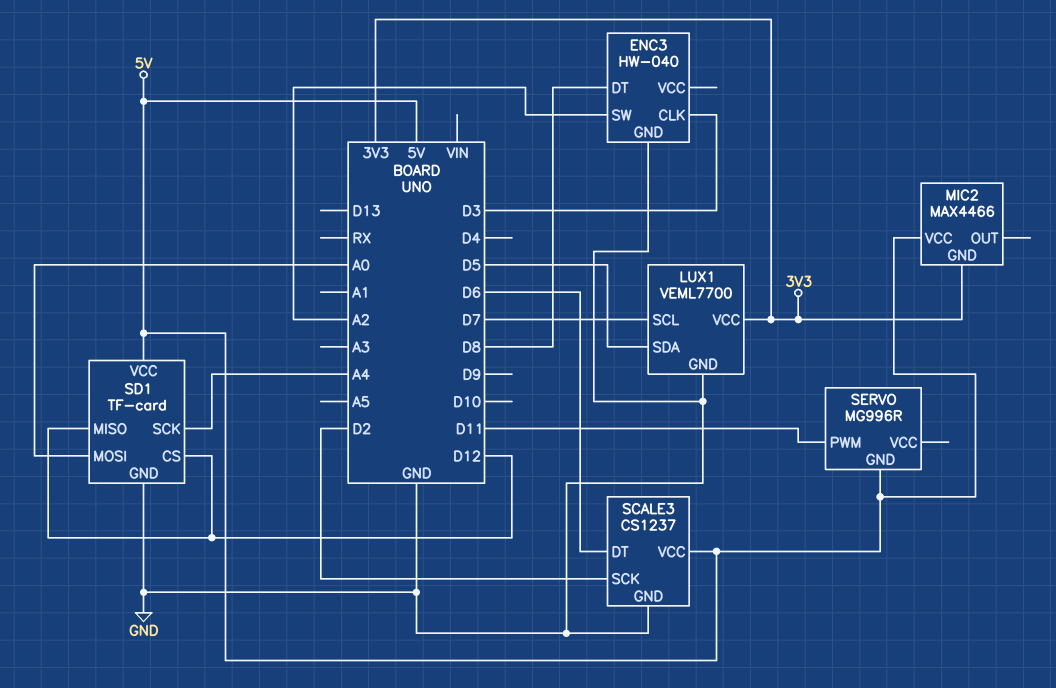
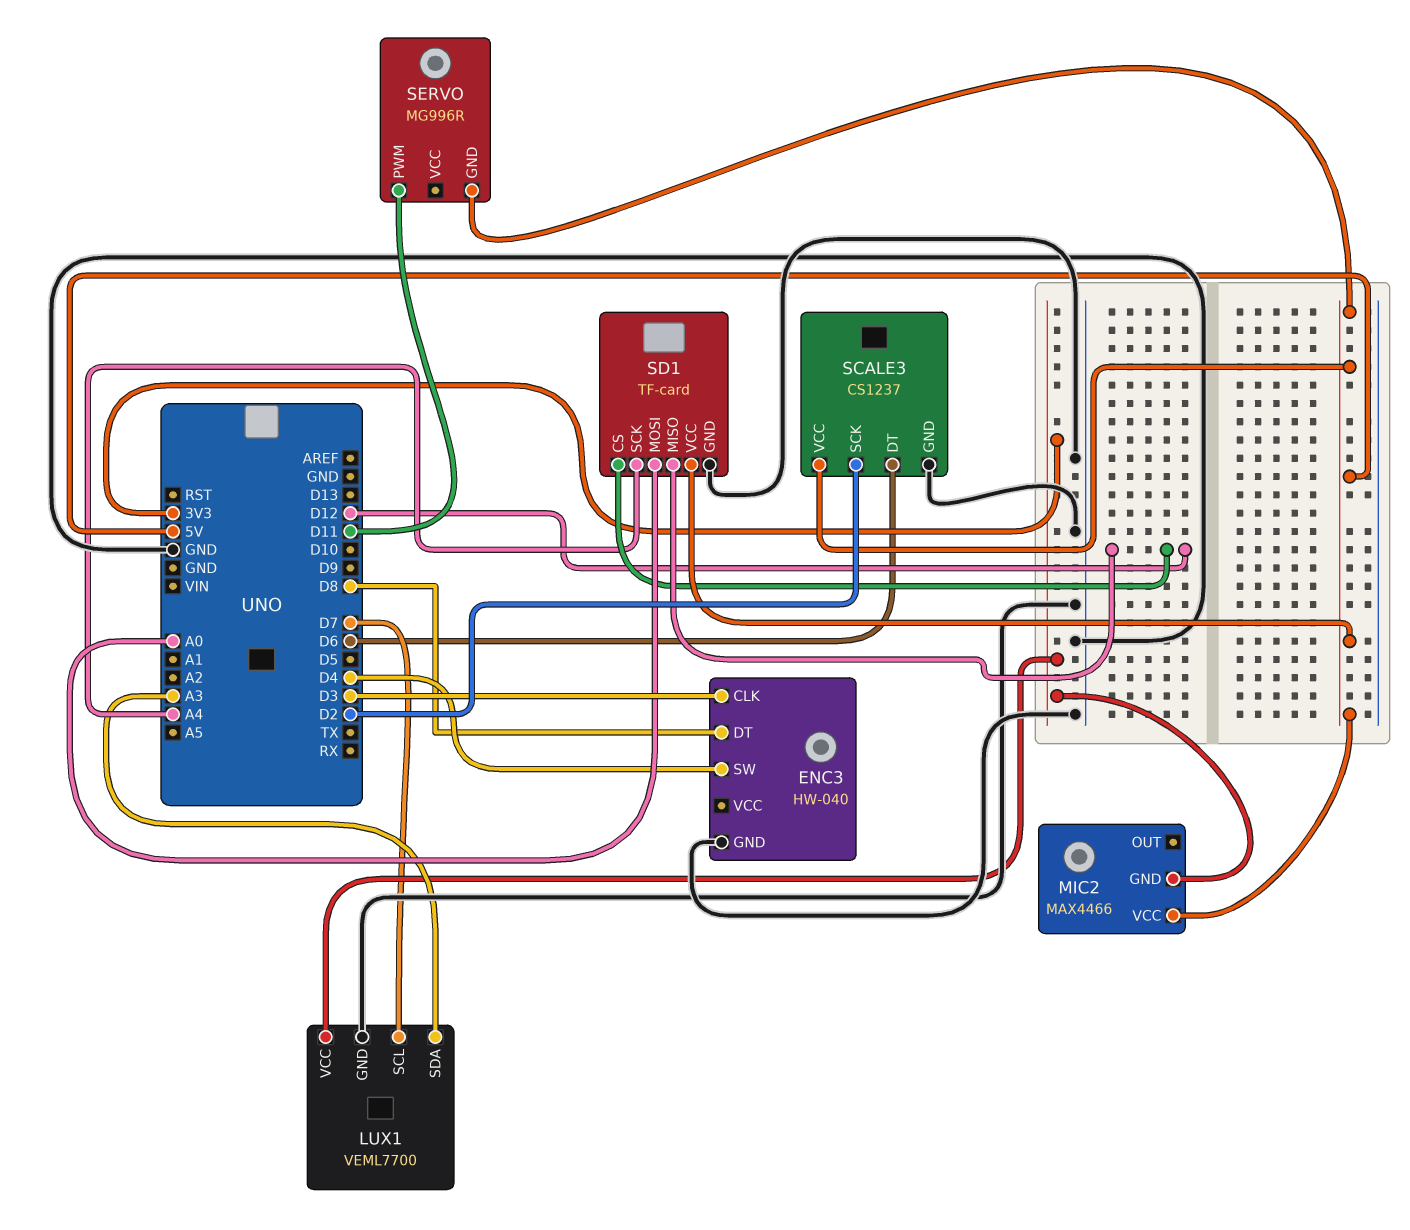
ENC3 pin SW: A2 -> D4
LUX1 pin SDA: D5 -> A3

